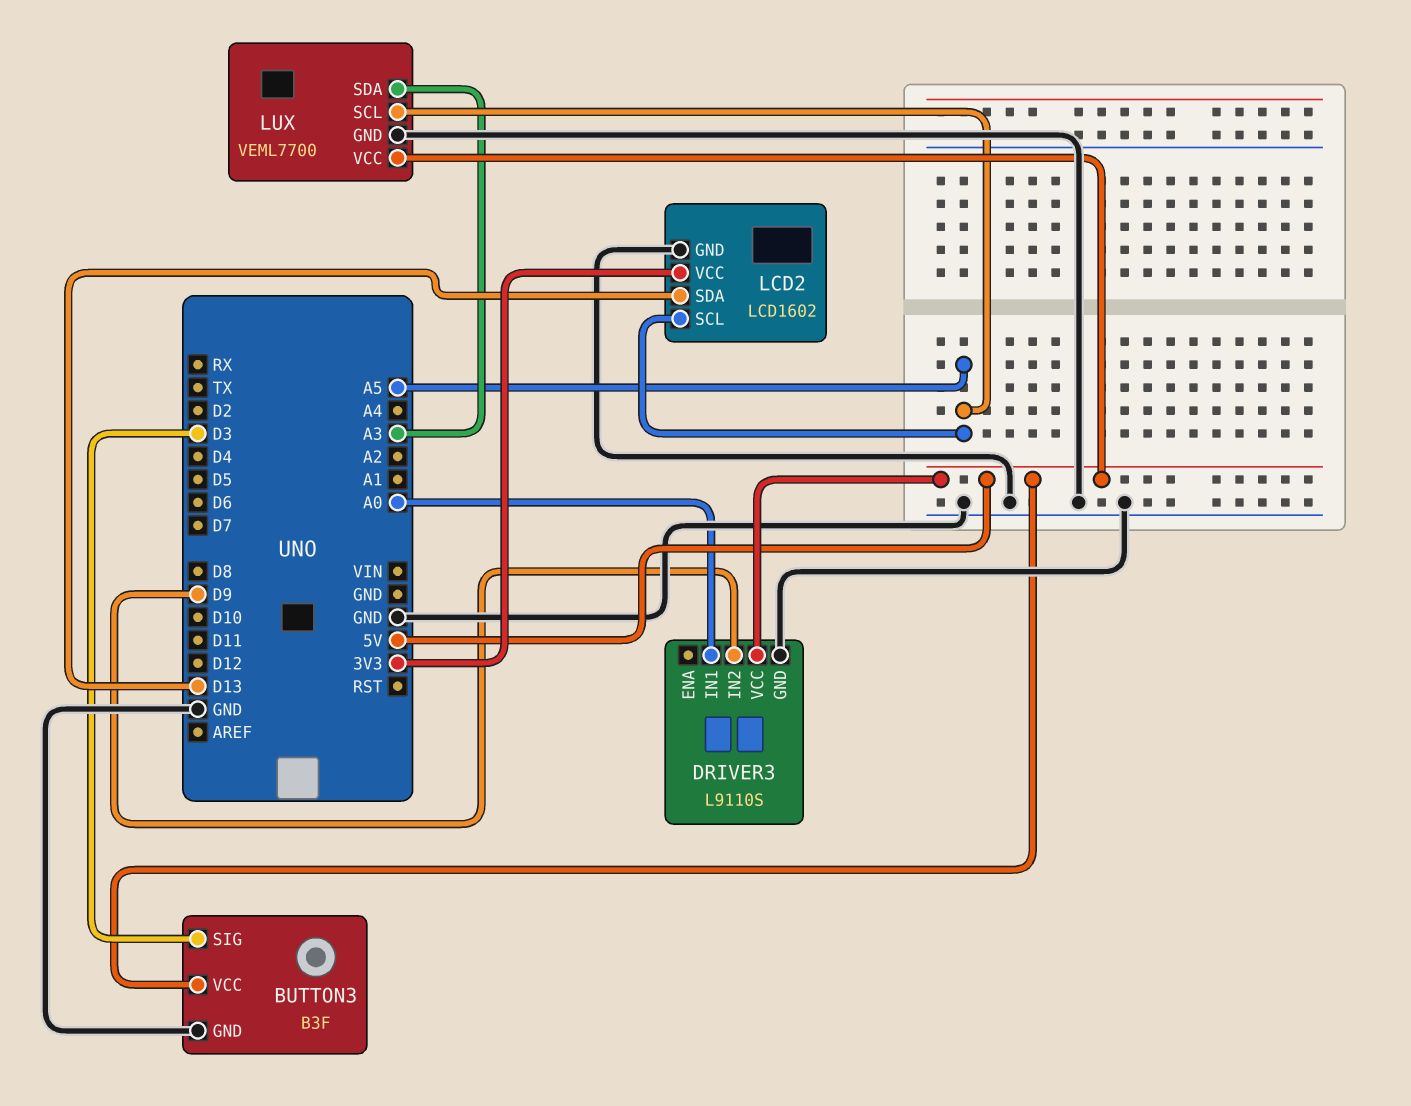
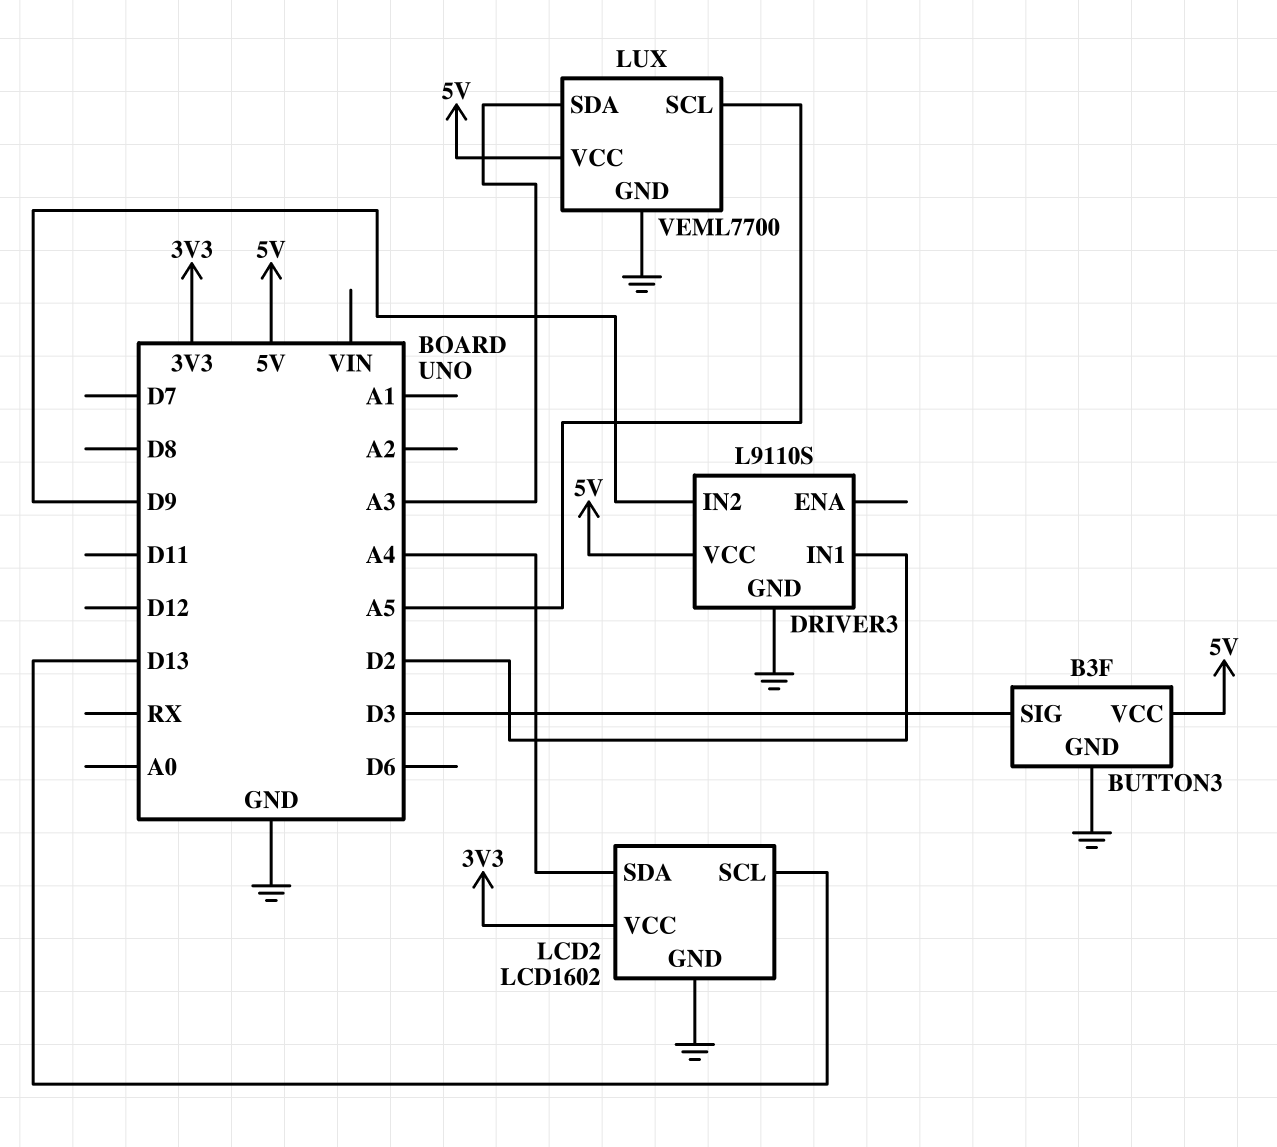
DRIVER3 pin IN1: A0 -> D2
LCD2 pin SCL: A5 -> D13
LCD2 pin SDA: D13 -> A4

